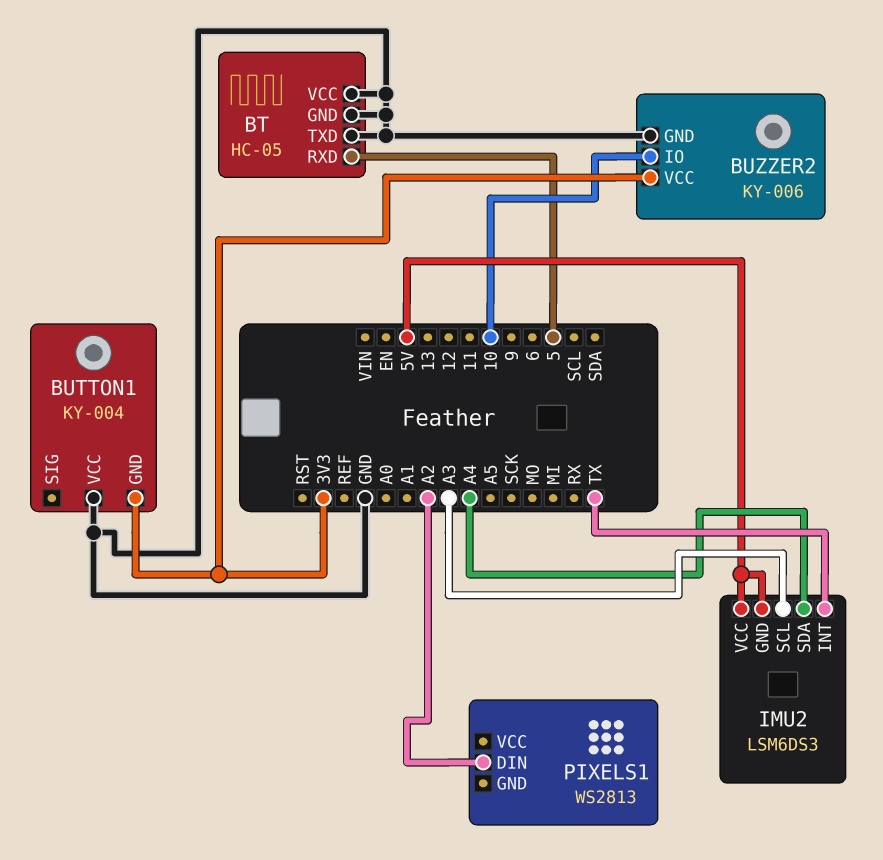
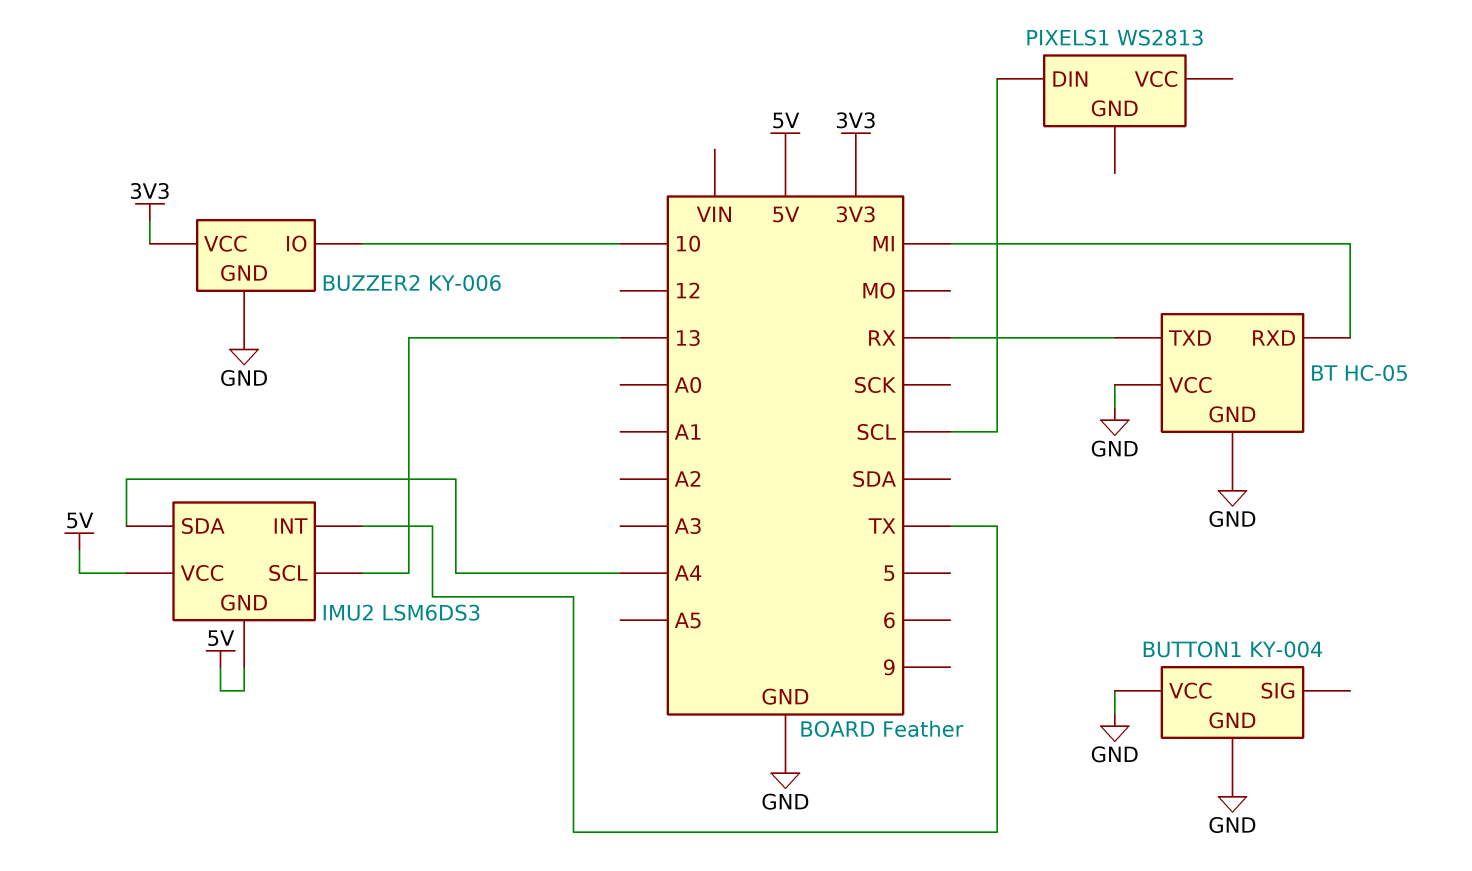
BT pin RXD: 5 -> MI
BT pin TXD: GND -> RX
BUTTON1 pin GND: 3V3 -> GND
IMU2 pin SCL: A3 -> 13
PIXELS1 pin DIN: A2 -> SCL

